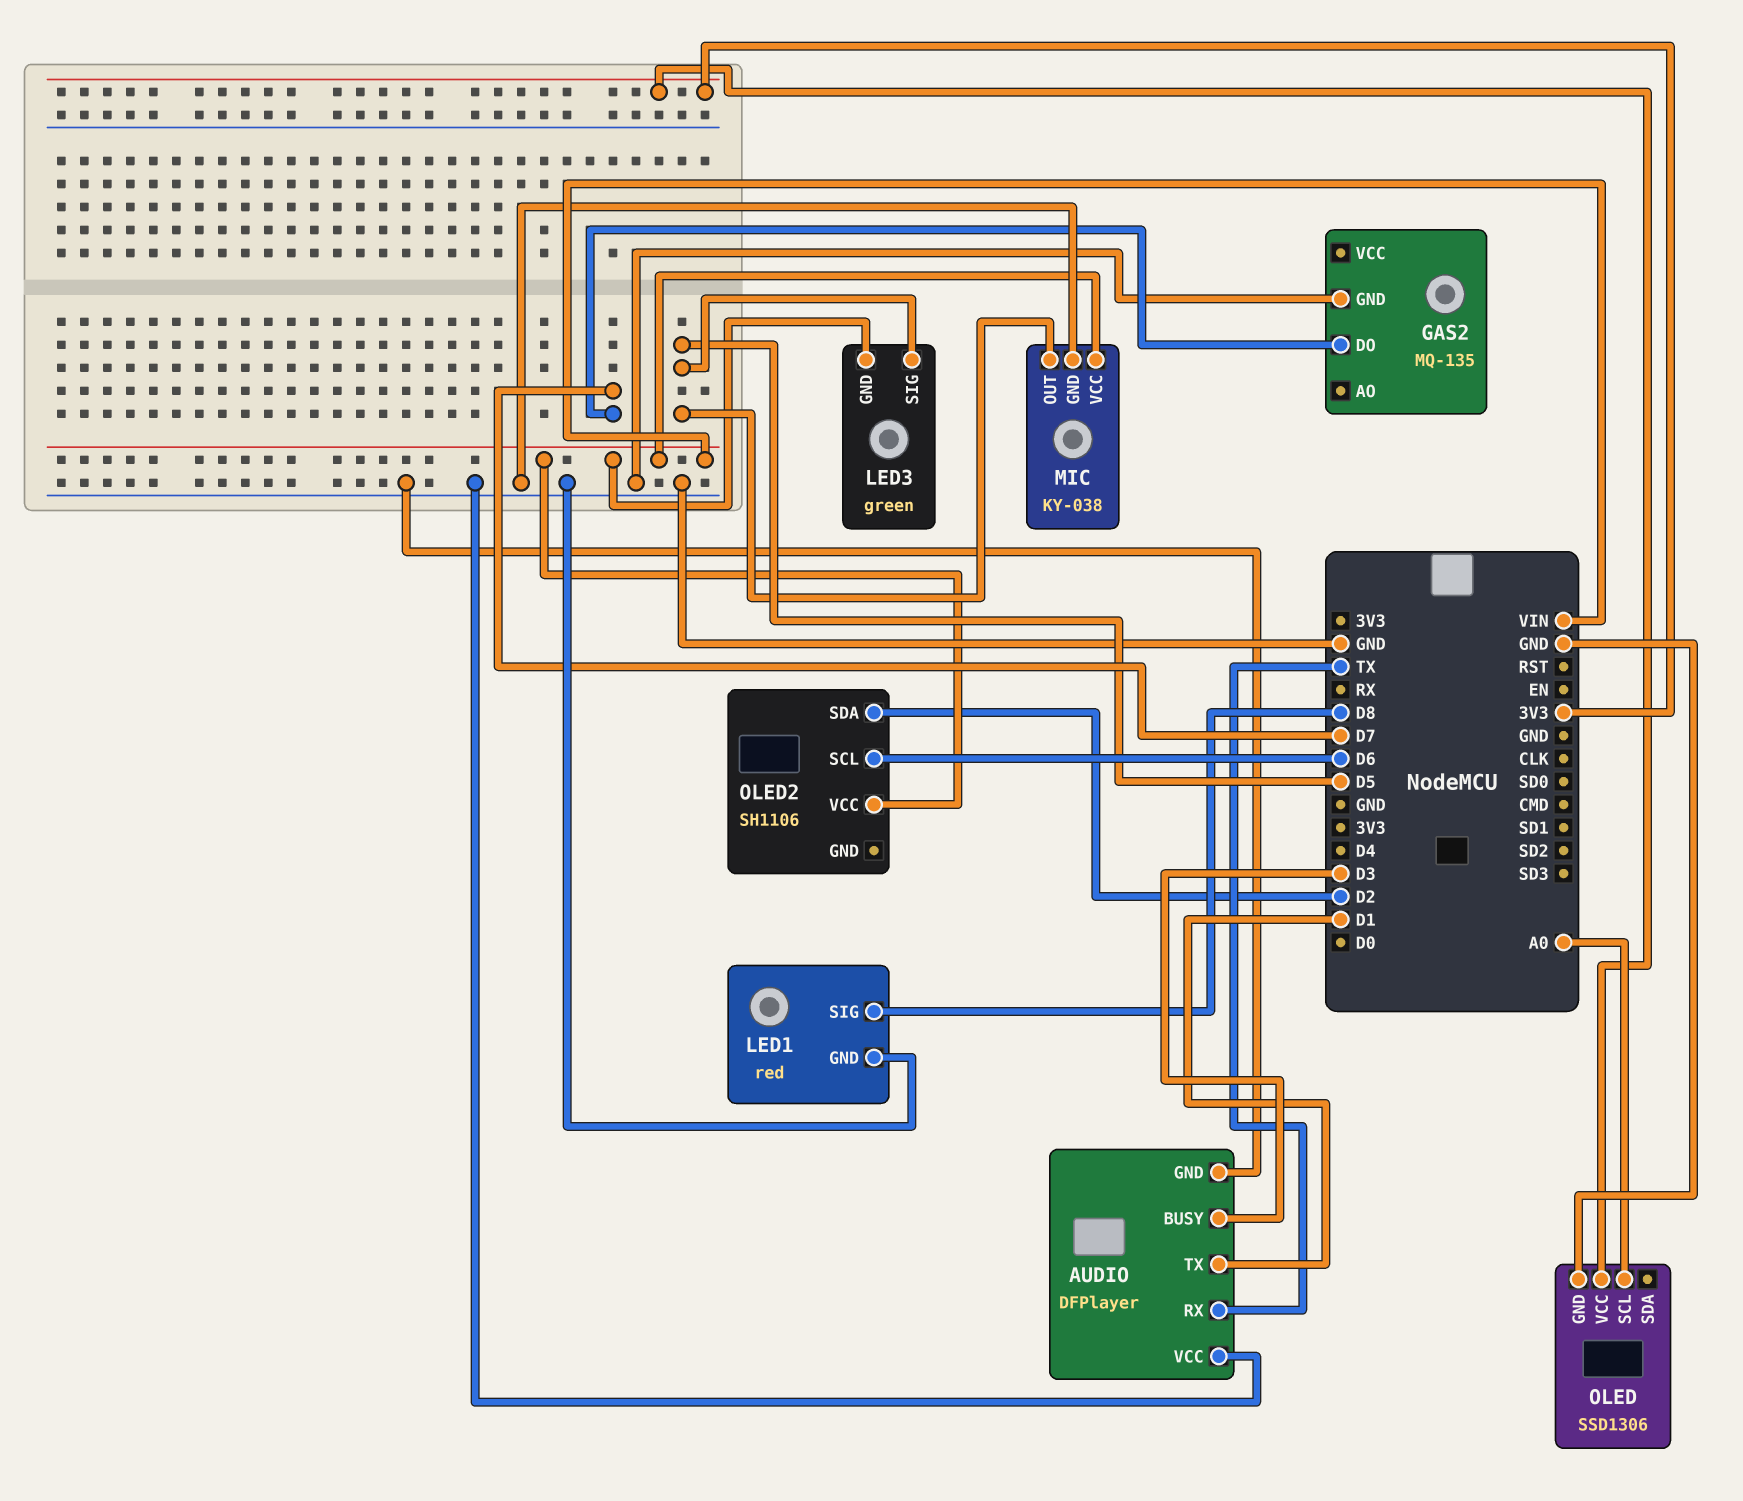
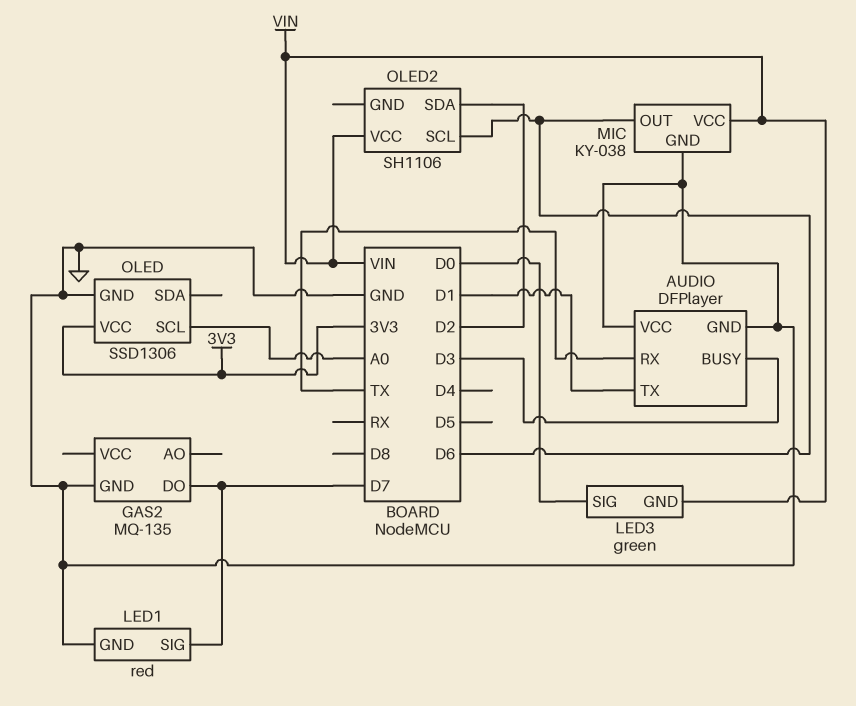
LED1 pin SIG: D8 -> D7
LED3 pin SIG: D5 -> D0
MIC pin OUT: D5 -> D6

